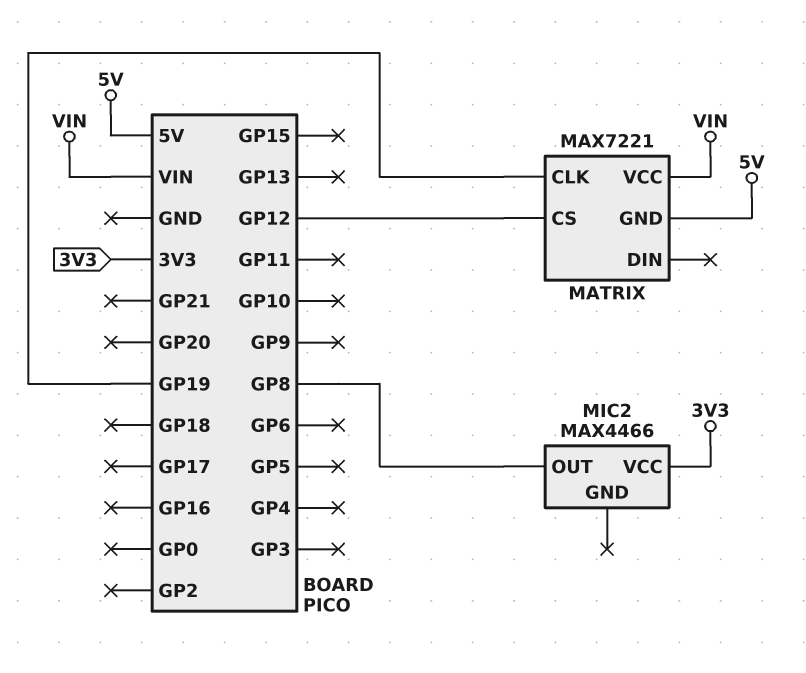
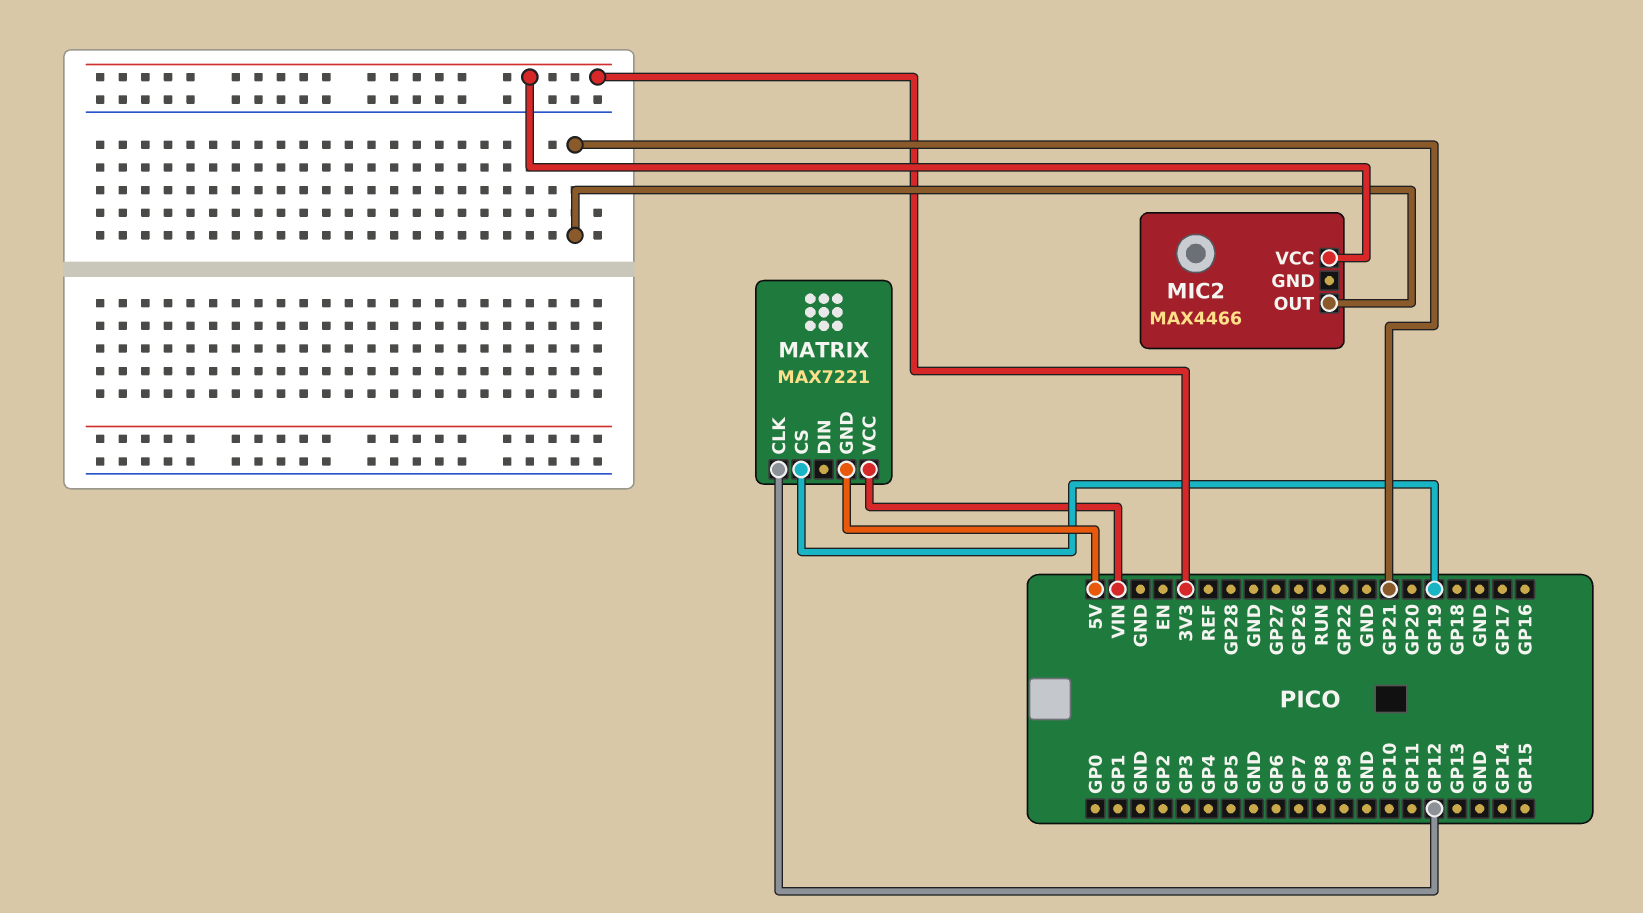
MATRIX pin CLK: GP19 -> GP12
MATRIX pin CS: GP12 -> GP19
MIC2 pin OUT: GP8 -> GP21

